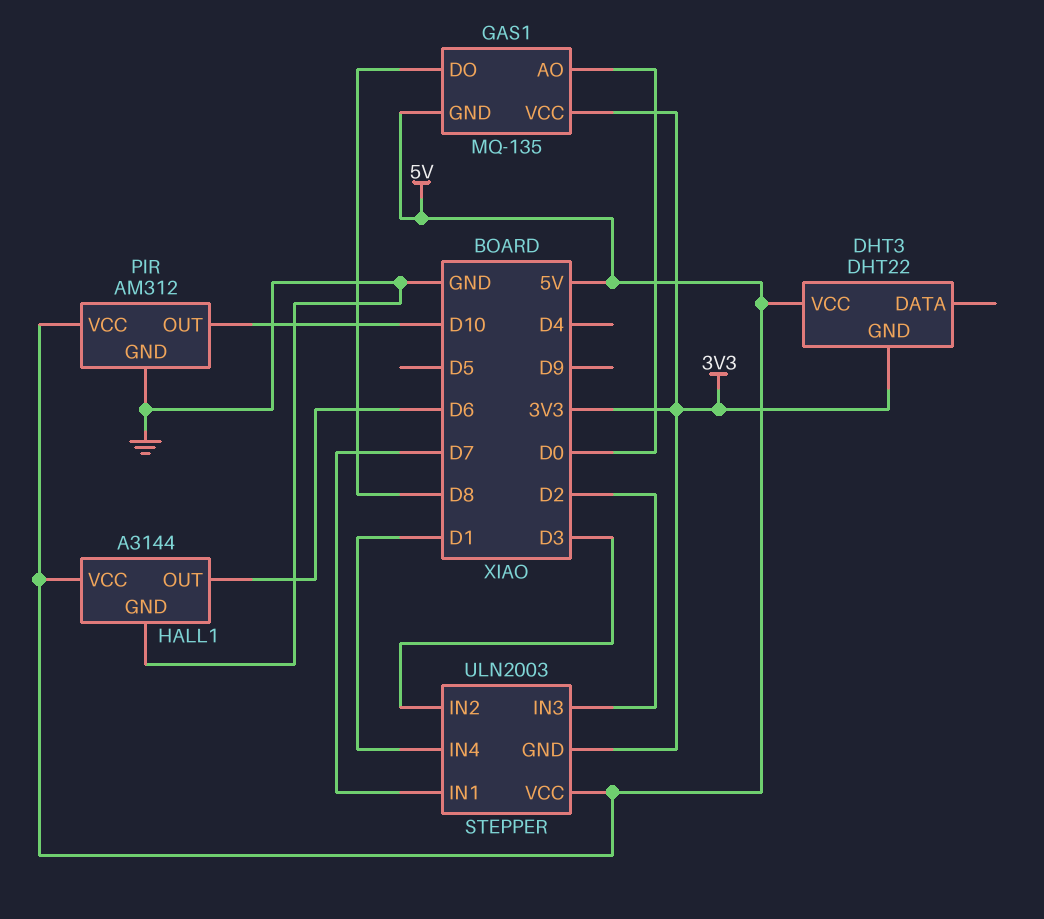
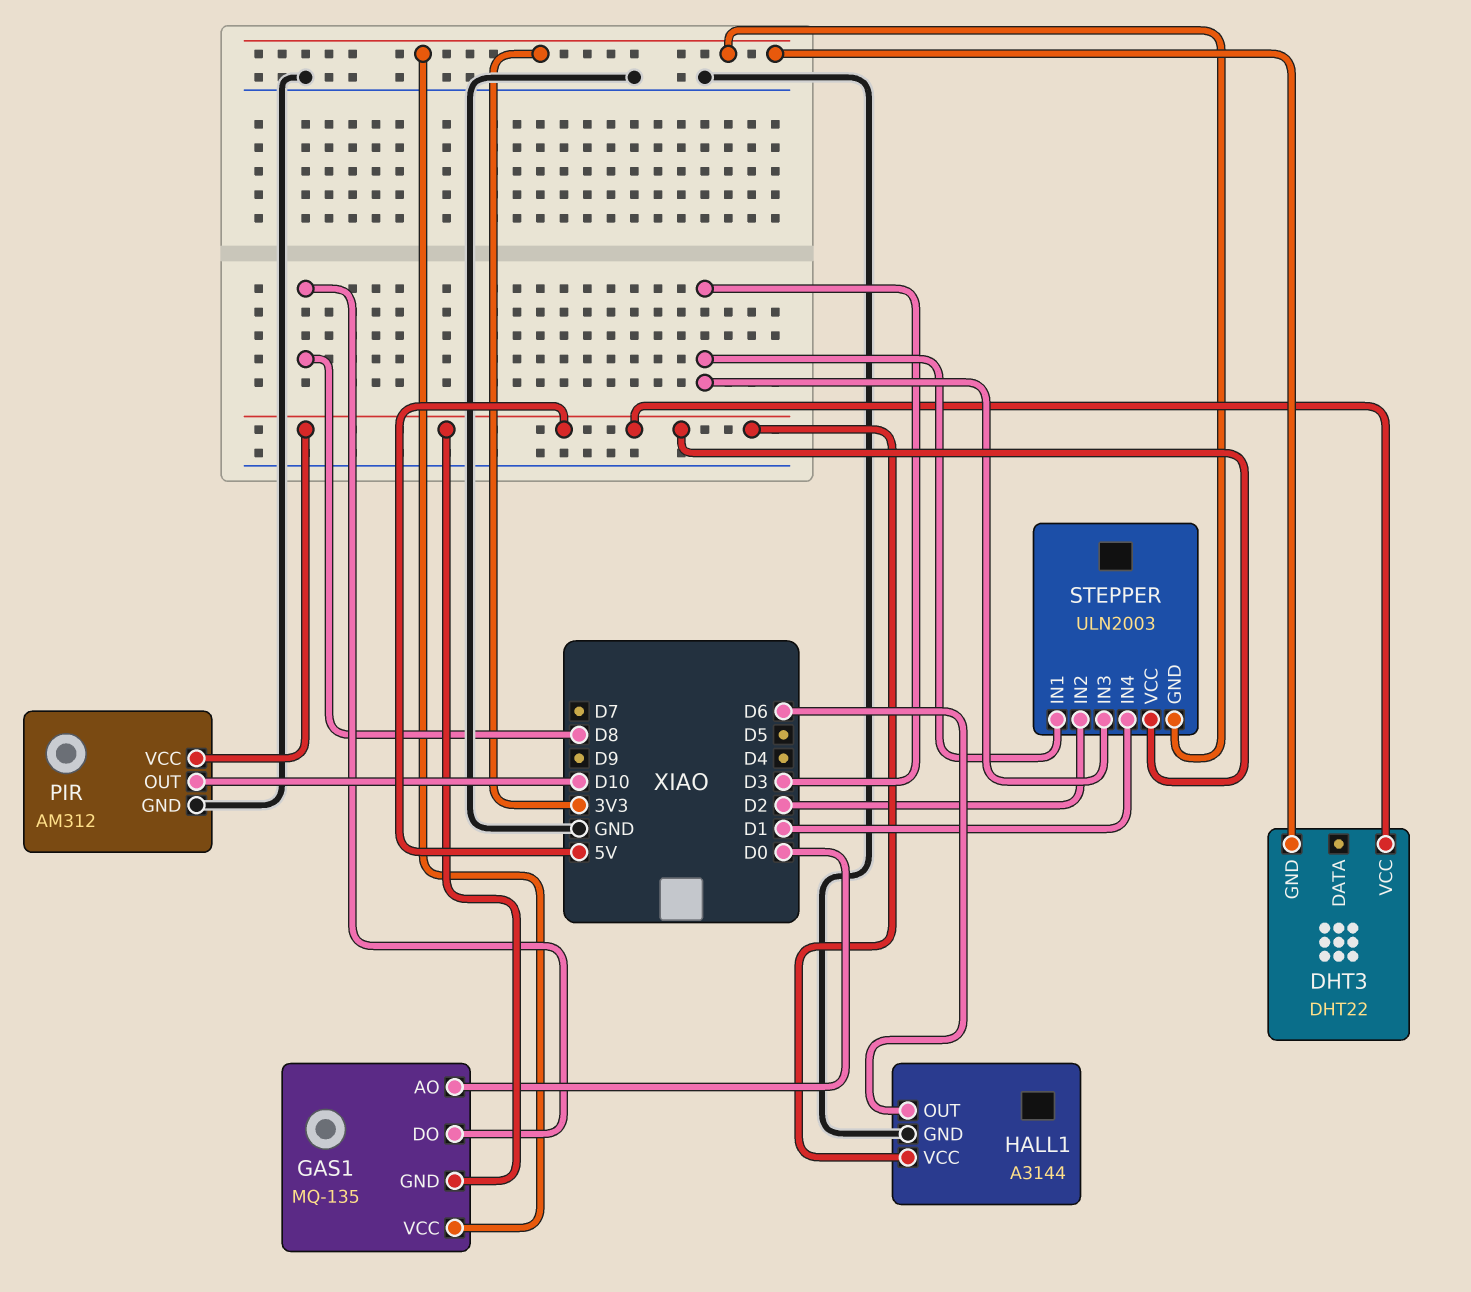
STEPPER pin IN1: D7 -> D3
STEPPER pin IN2: D3 -> D2
STEPPER pin IN3: D2 -> D3

